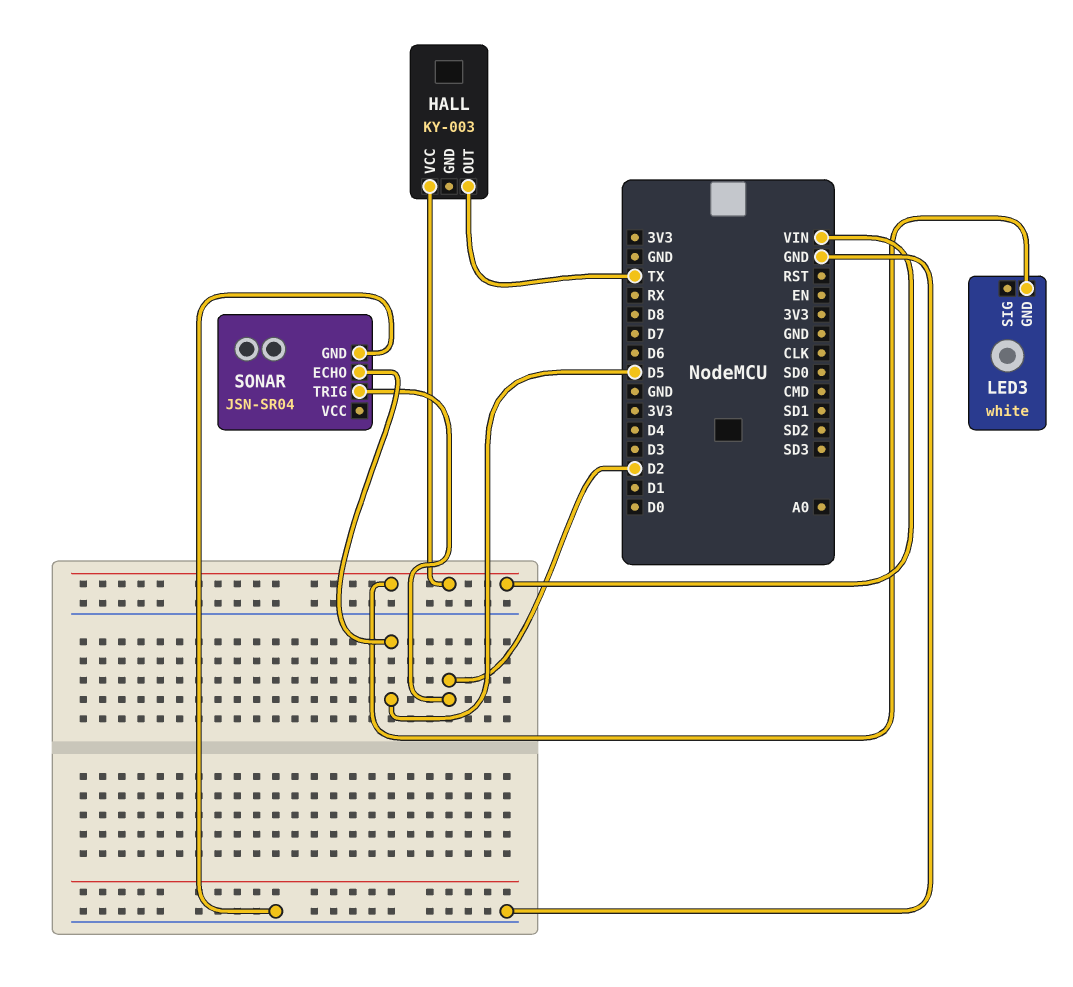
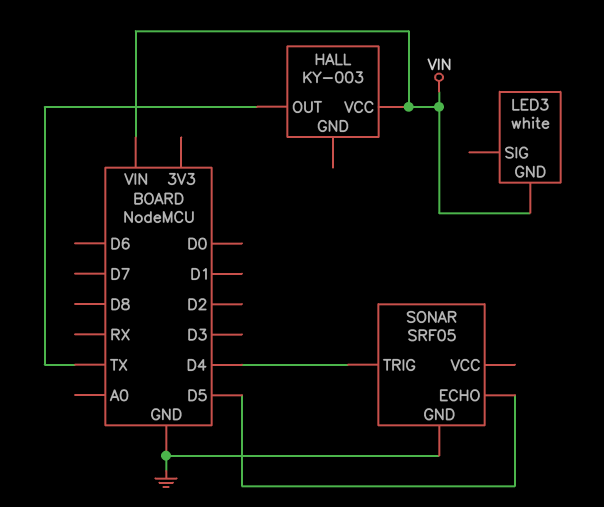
SONAR: JSN-SR04 -> SRF05
SONAR pin TRIG: D2 -> D4

